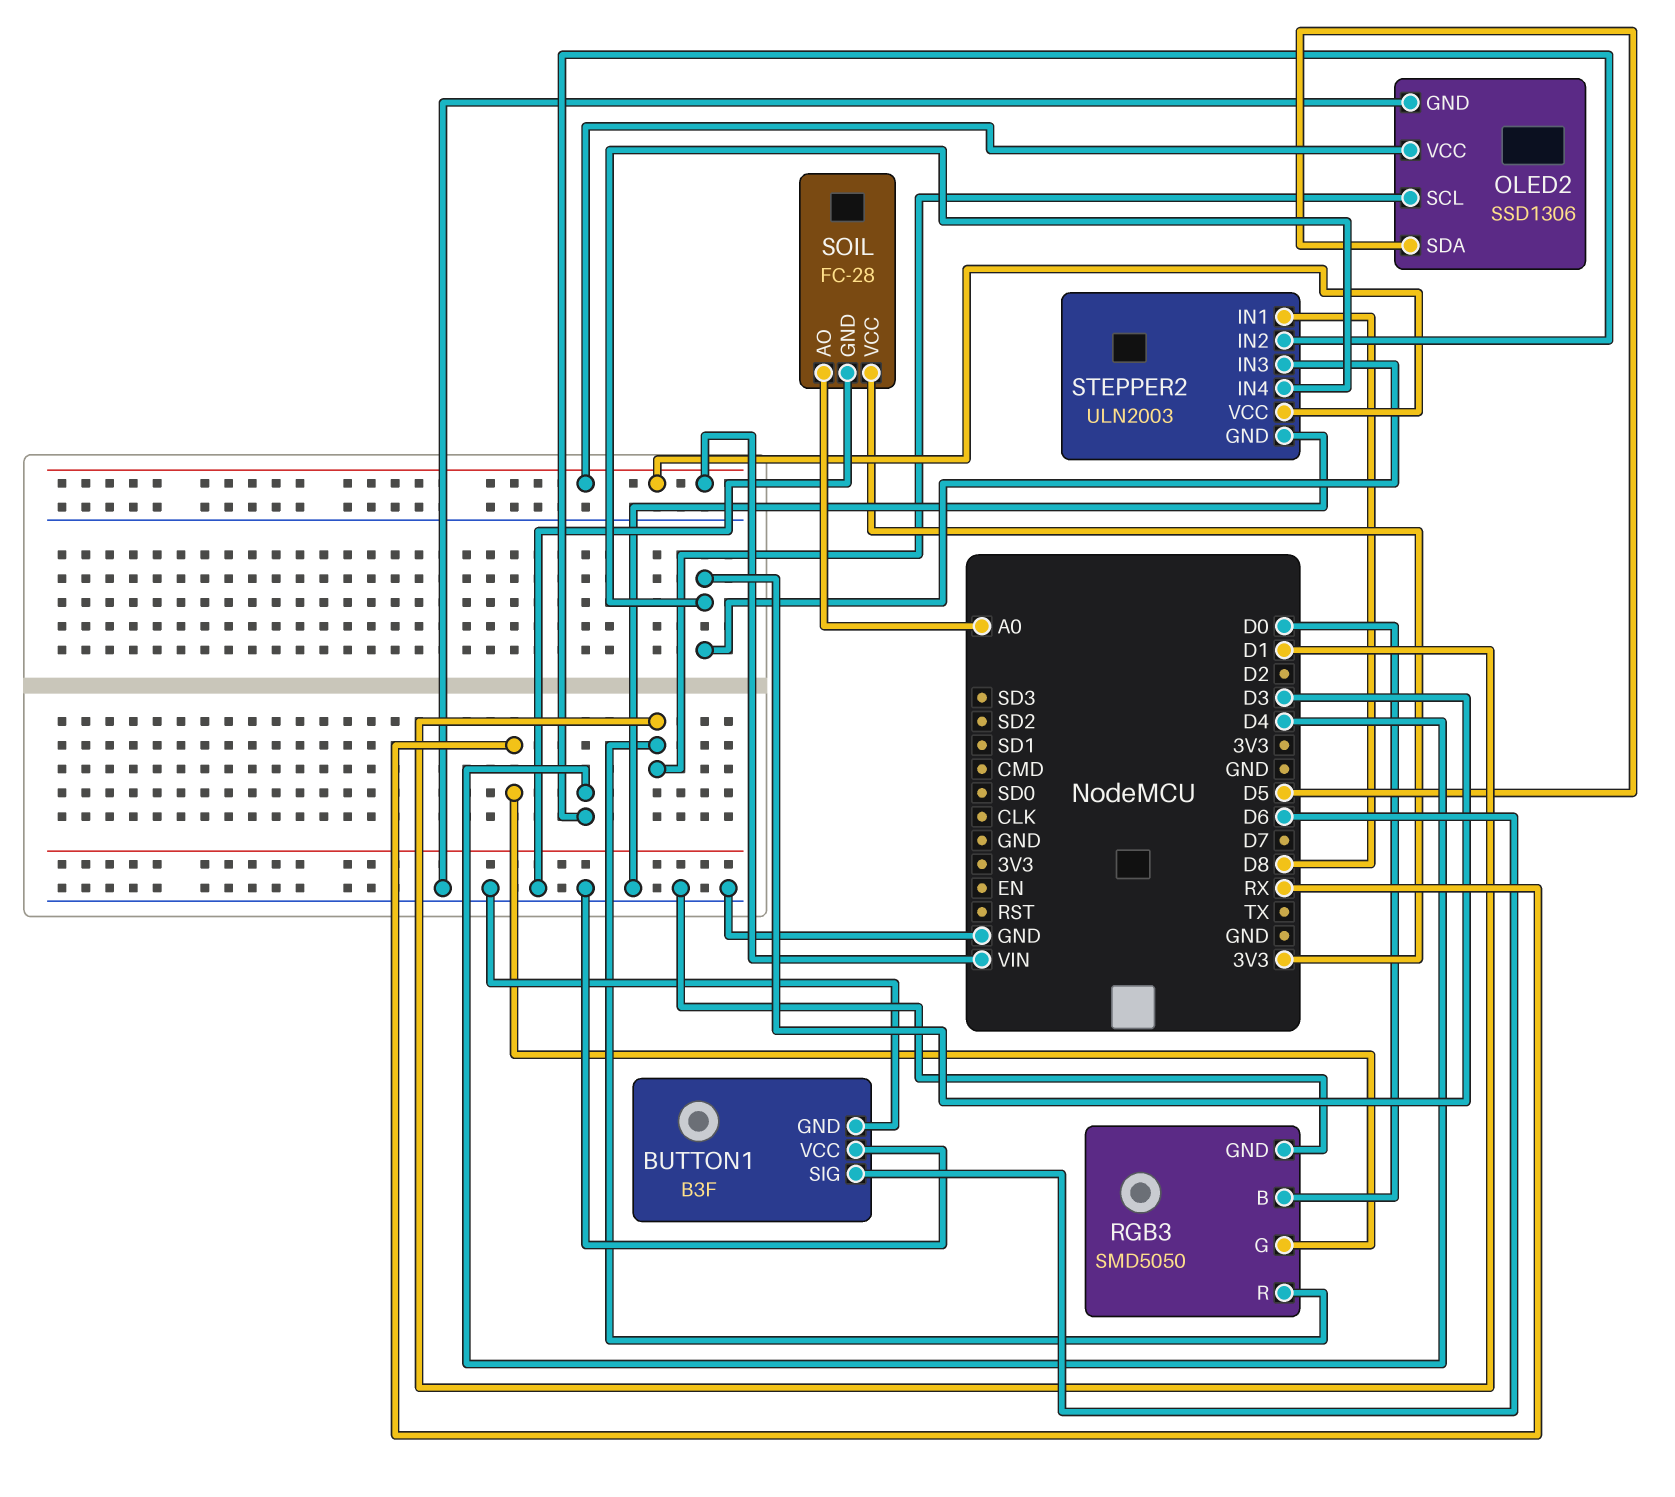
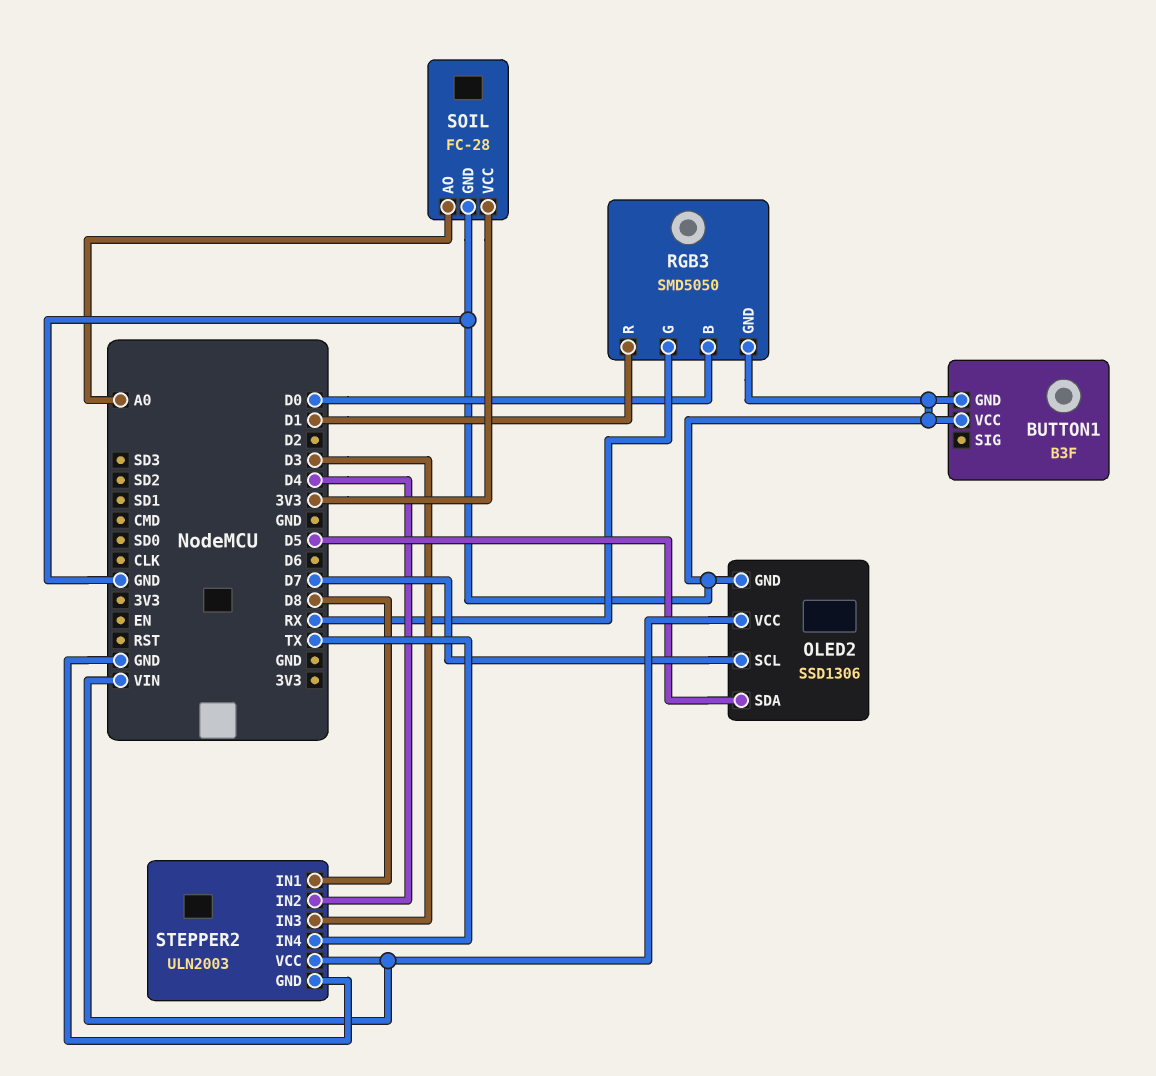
BUTTON1 pin SIG: D6 -> none
OLED2 pin SCL: D1 -> D7
STEPPER2 pin IN4: D3 -> TX

